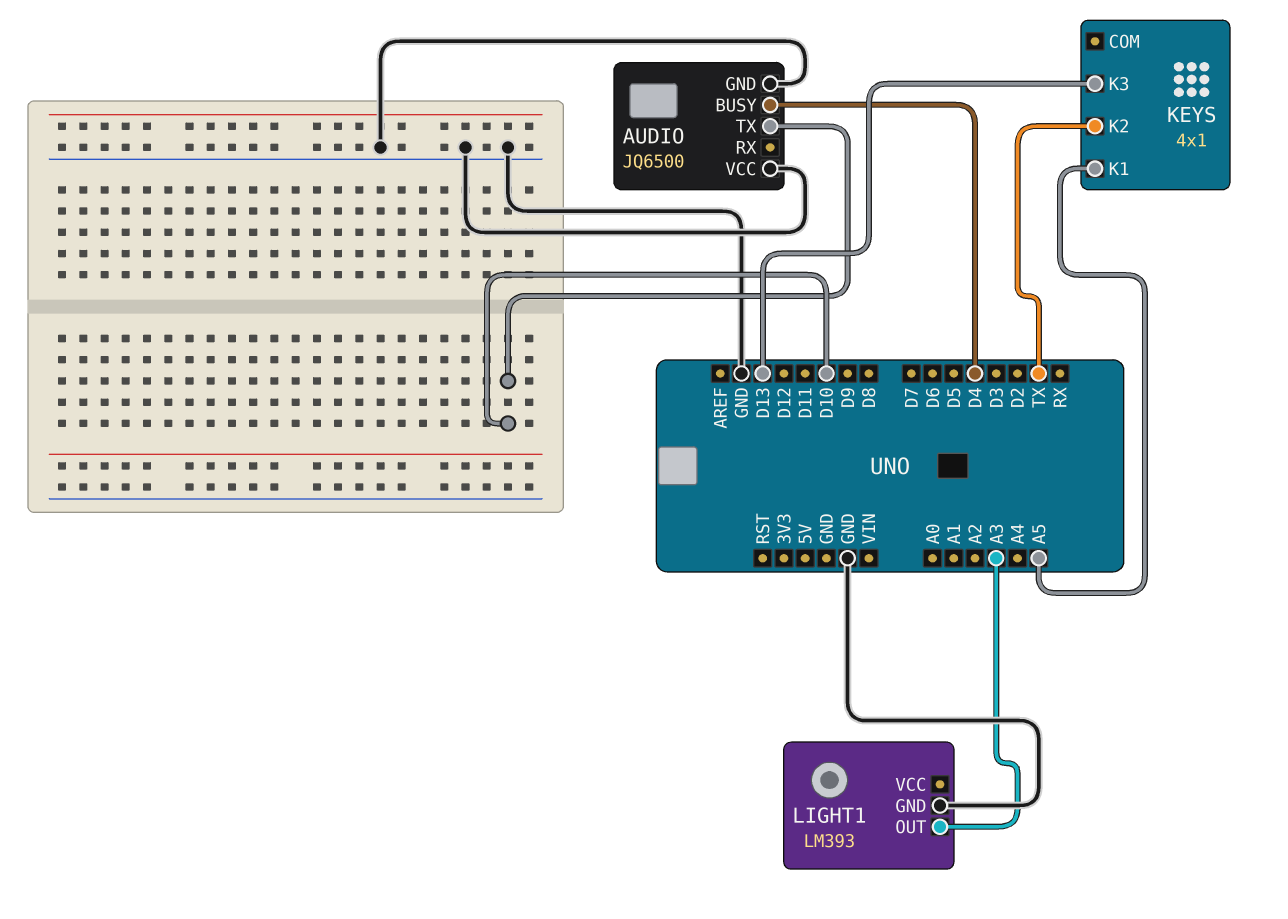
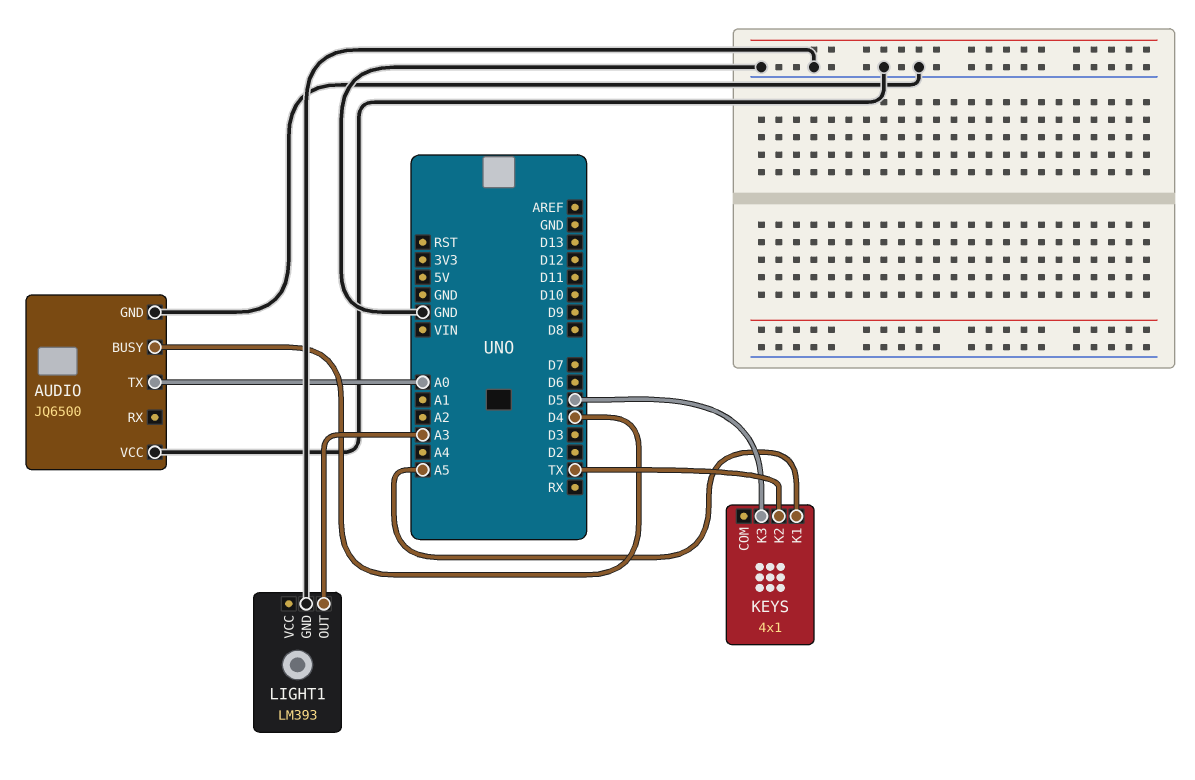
AUDIO pin TX: D10 -> A0
KEYS pin K3: D13 -> D5

